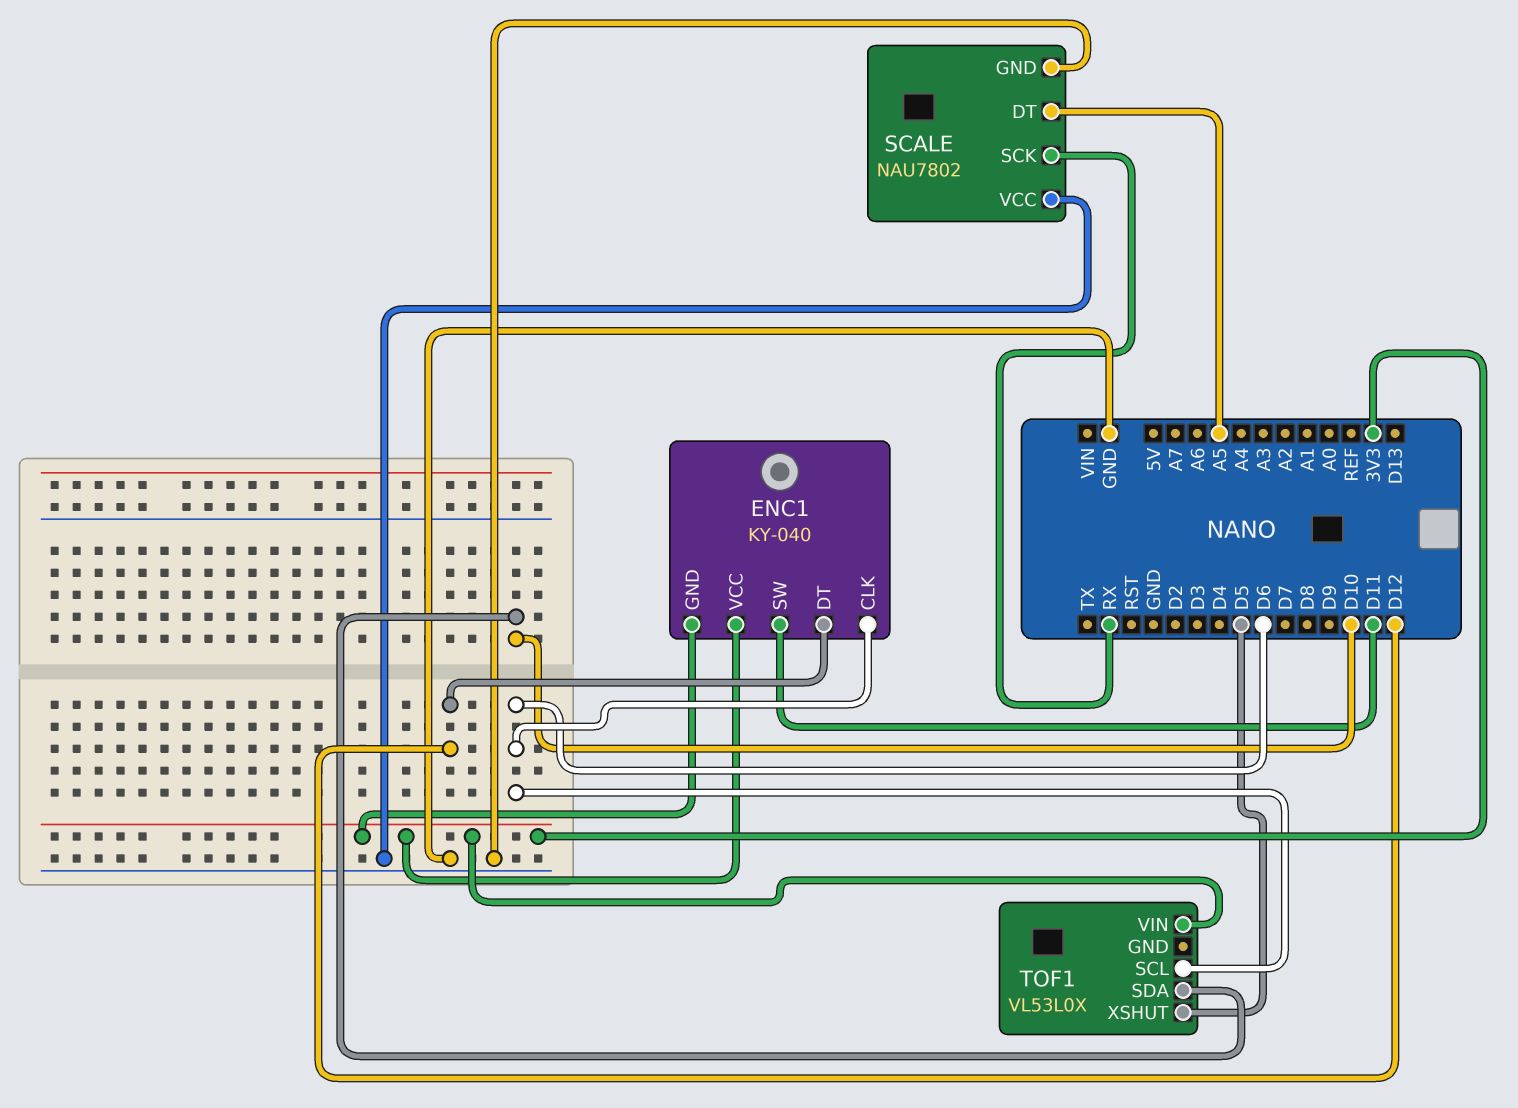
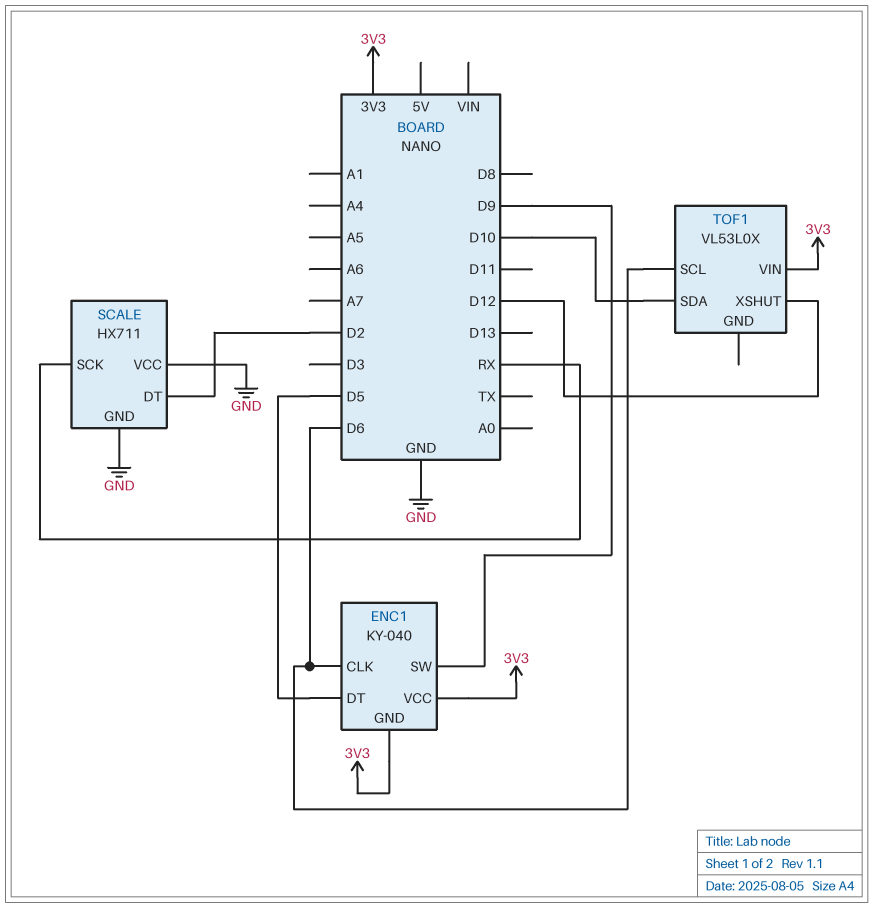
ENC1 pin DT: D12 -> D5
ENC1 pin SW: D11 -> D9
SCALE: NAU7802 -> HX711
SCALE pin DT: A5 -> D2
TOF1 pin XSHUT: D5 -> D12

